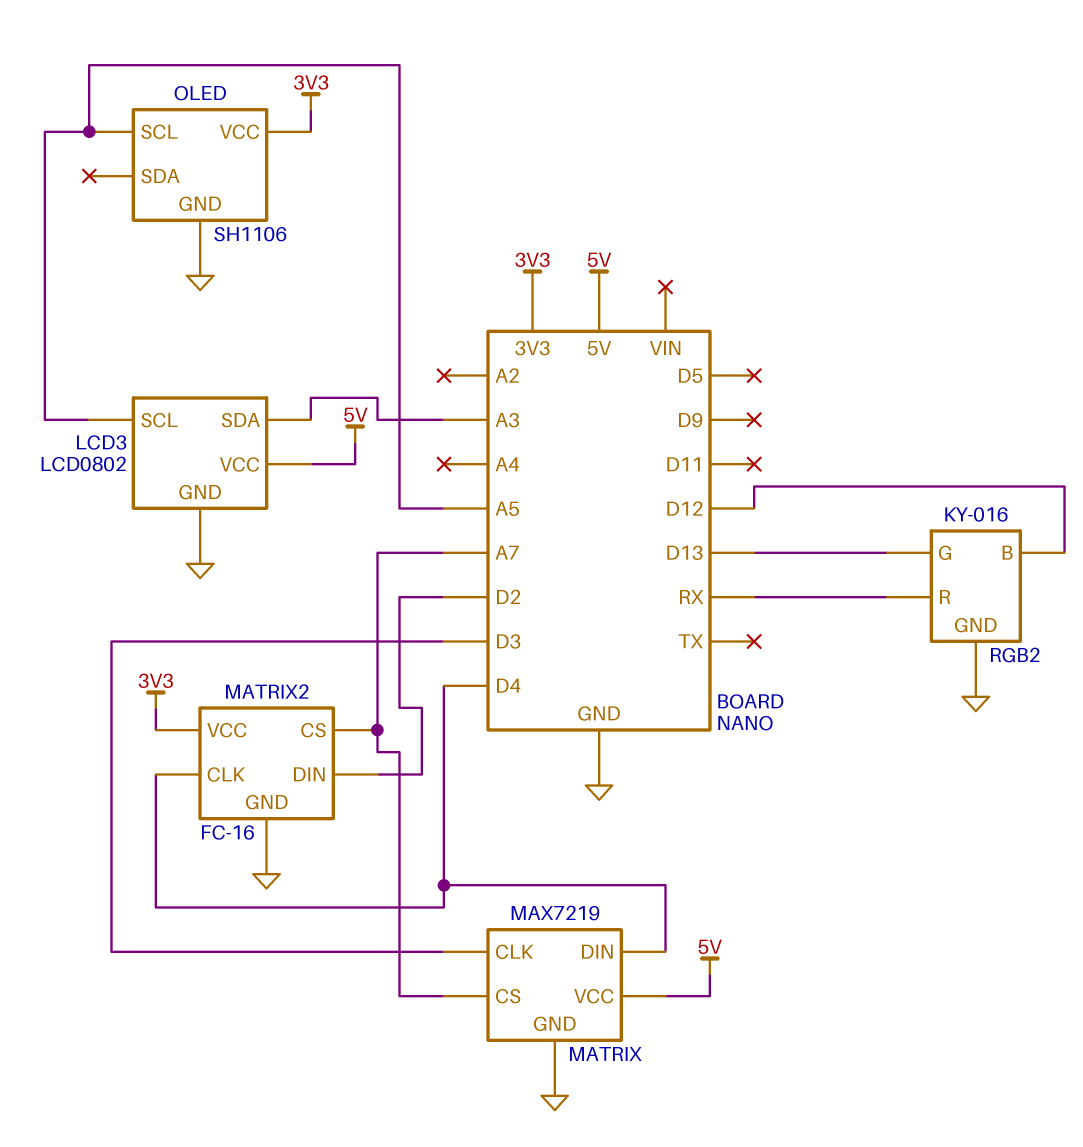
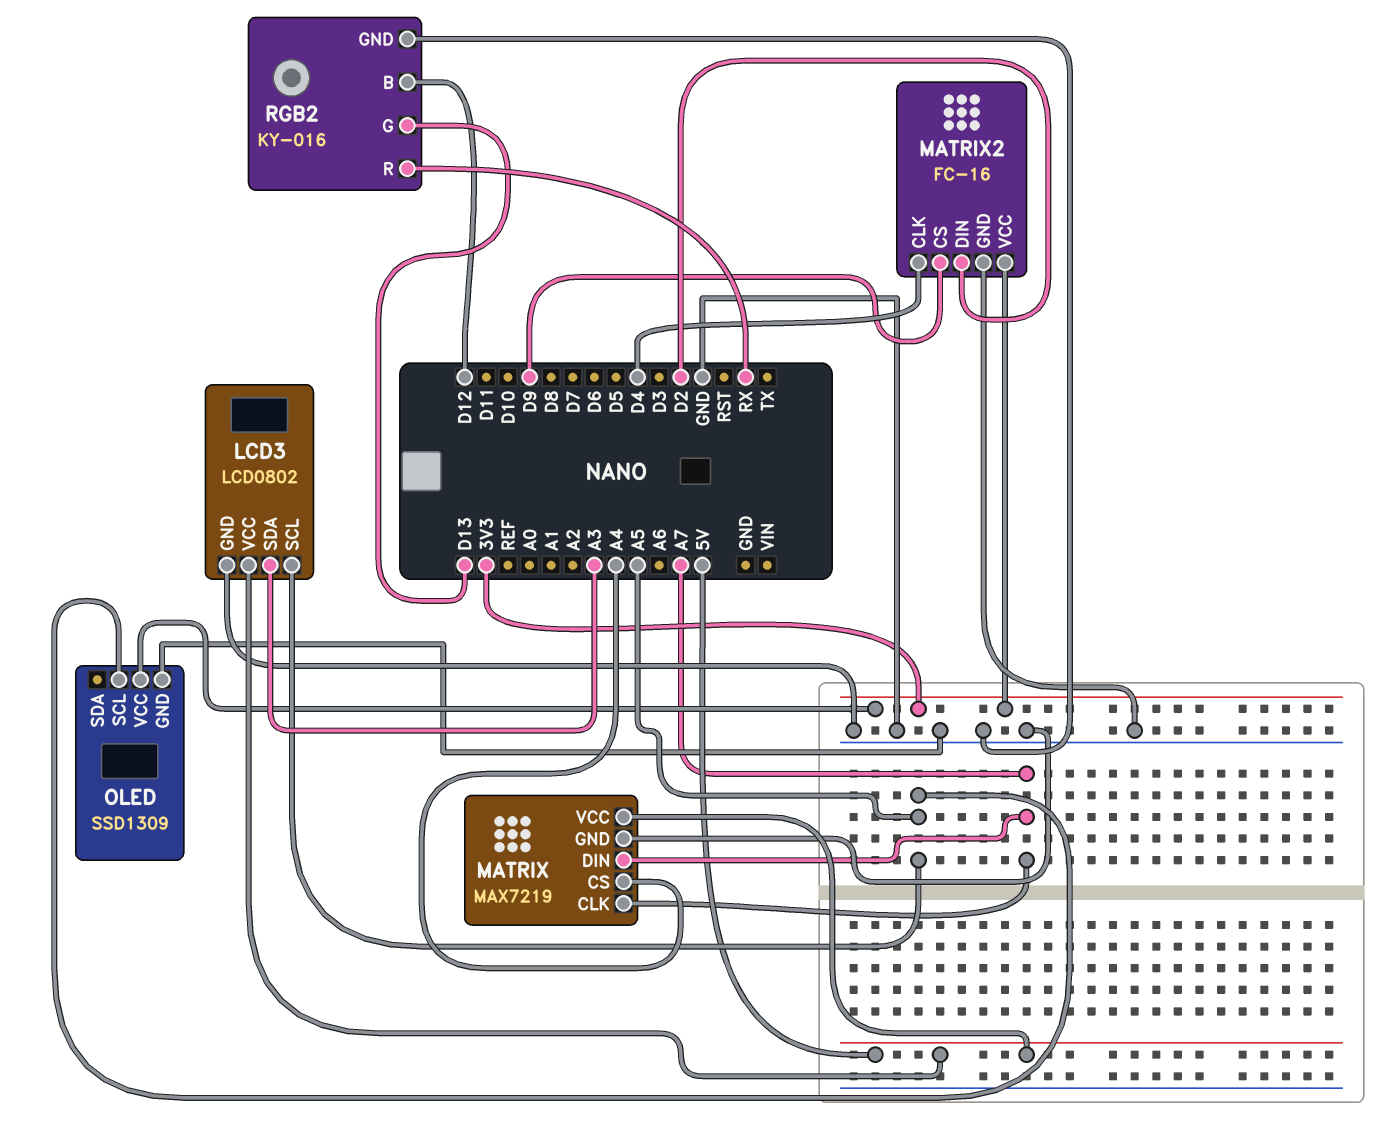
MATRIX pin CLK: D3 -> A7
MATRIX pin CS: A7 -> A4
MATRIX pin DIN: D4 -> A7
MATRIX2 pin CS: A7 -> D9
OLED: SH1106 -> SSD1309

